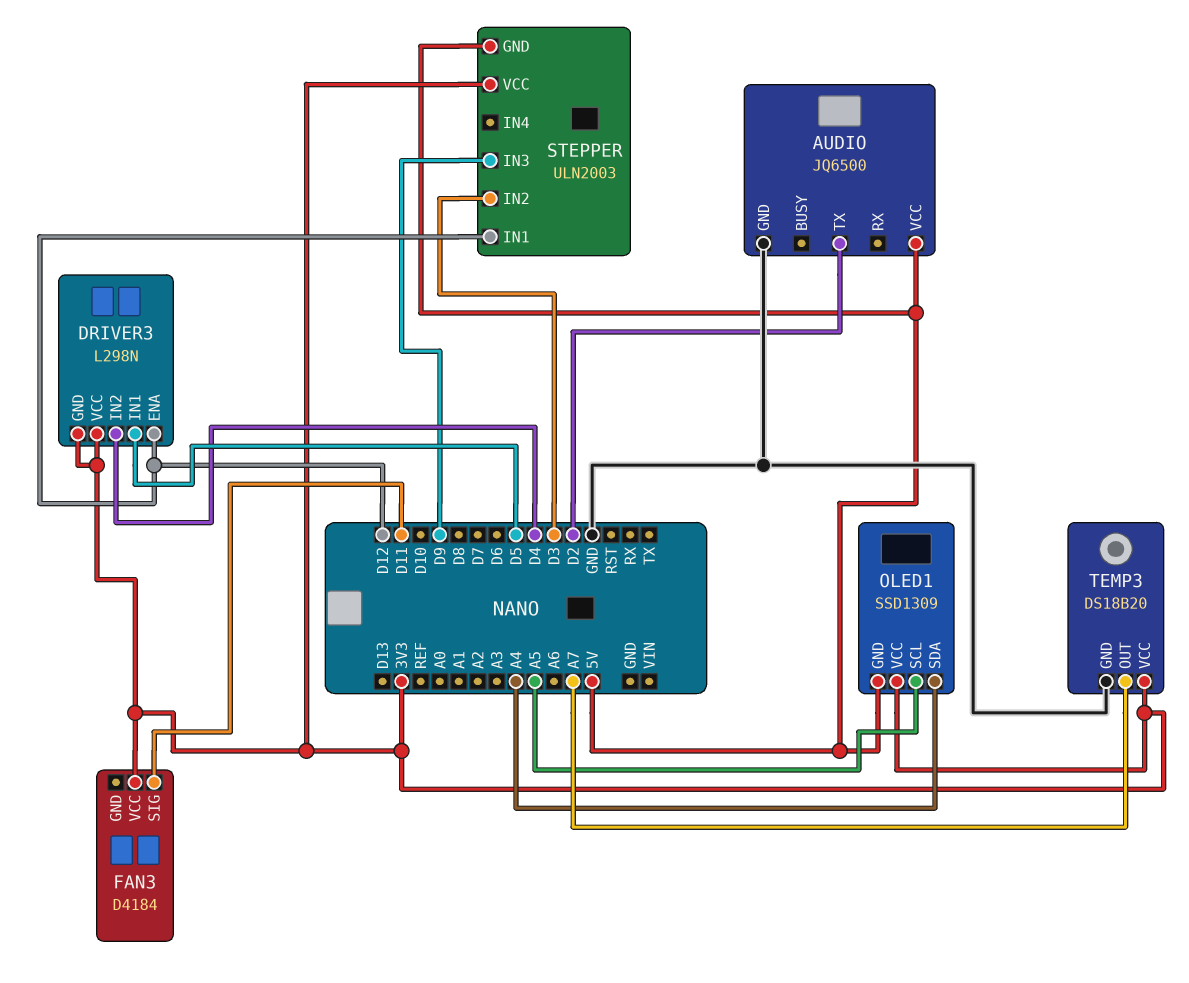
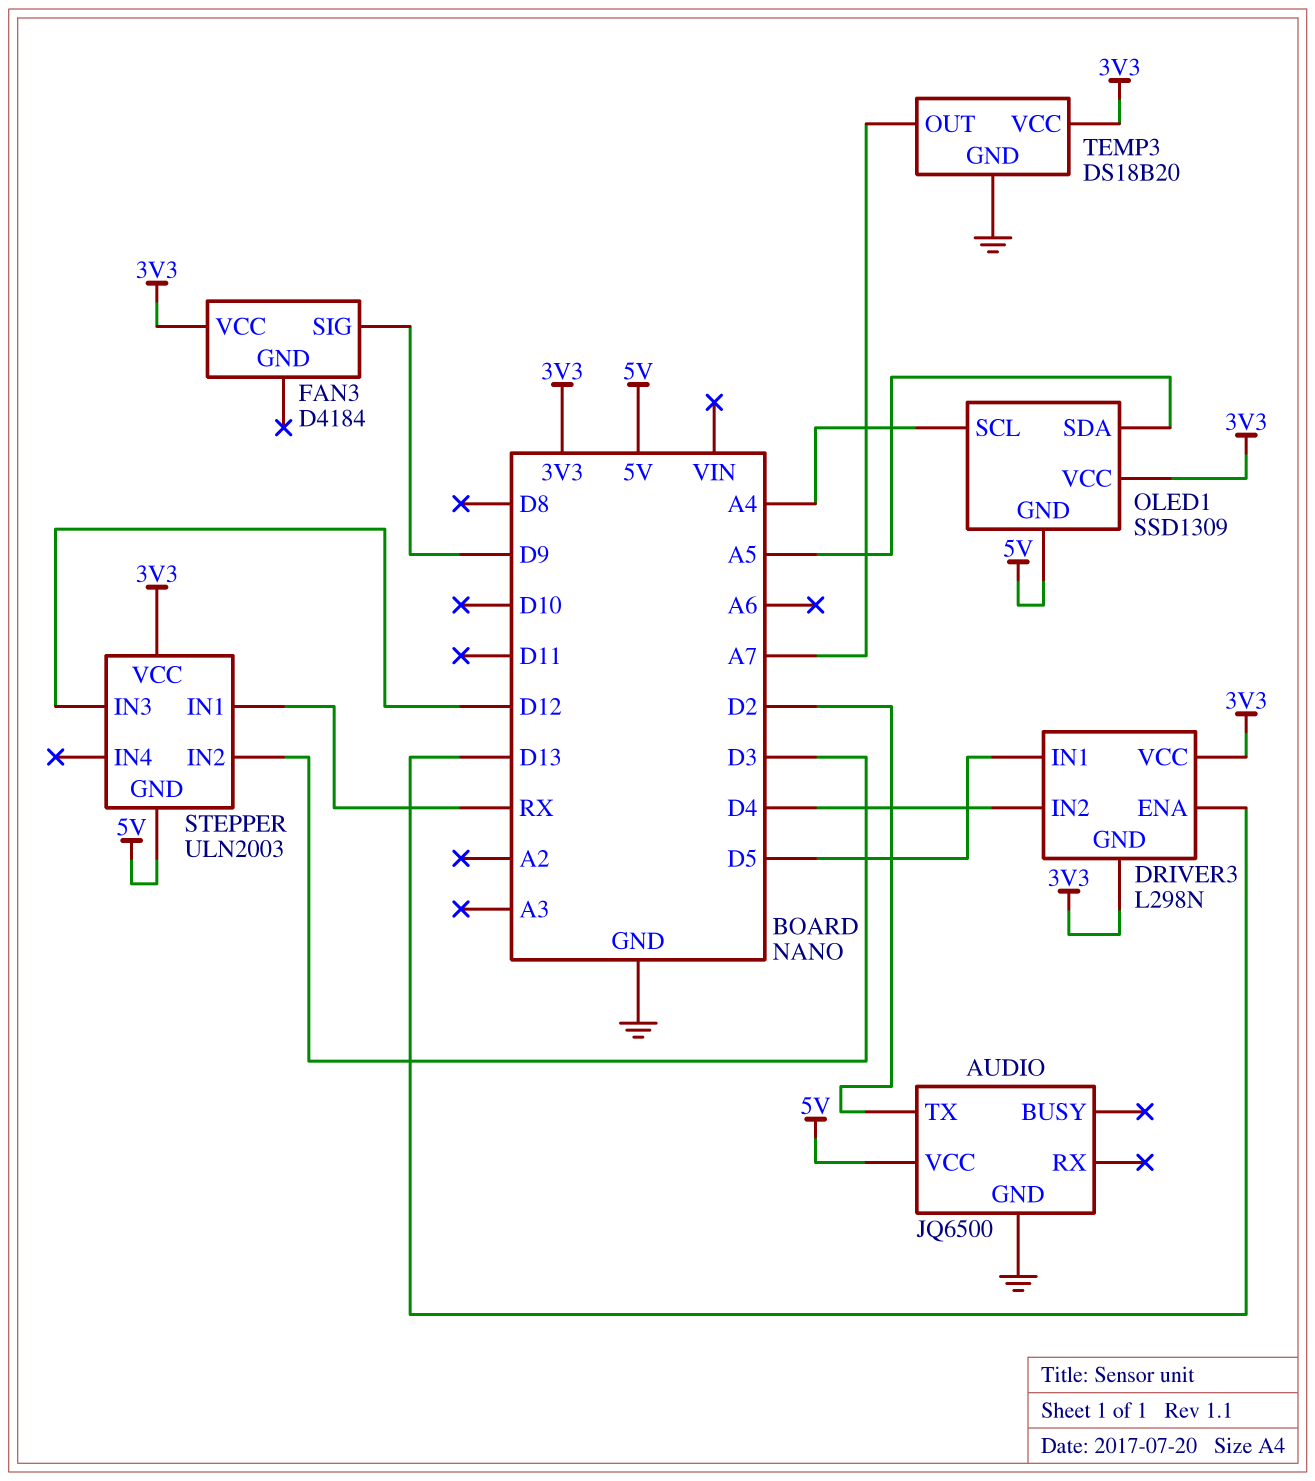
DRIVER3 pin ENA: D12 -> D13
FAN3 pin SIG: D11 -> D9
OLED1 pin SCL: A5 -> A4
OLED1 pin SDA: A4 -> A5
STEPPER pin IN1: D12 -> RX
STEPPER pin IN3: D9 -> D12

